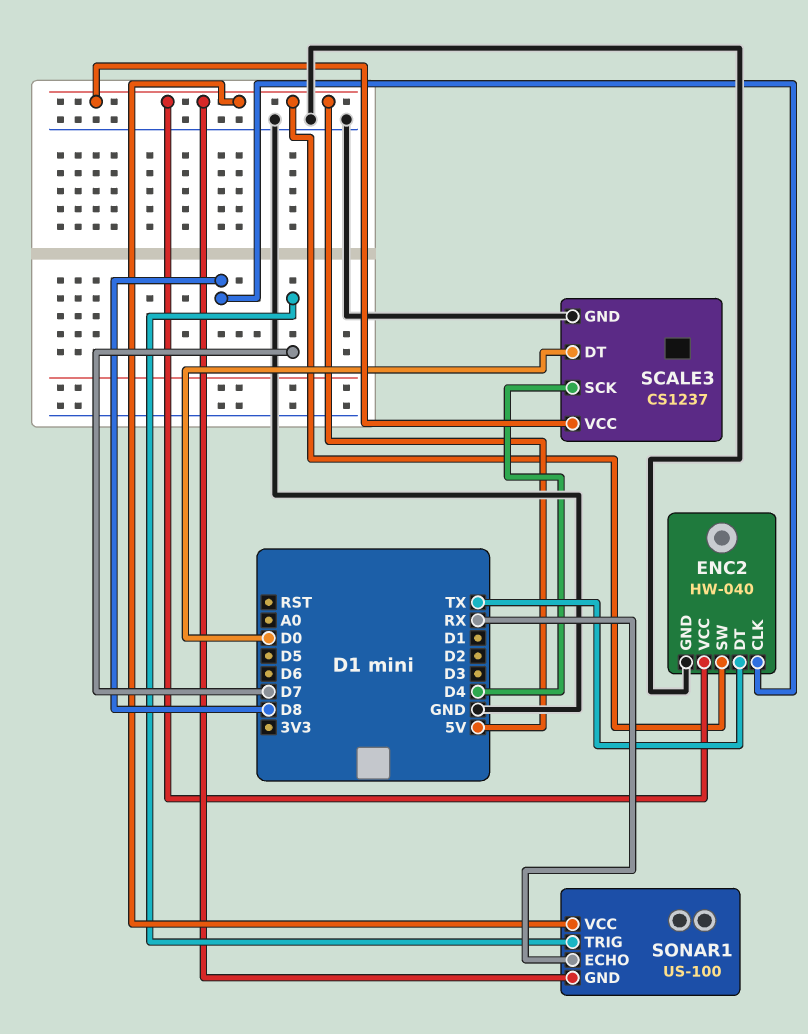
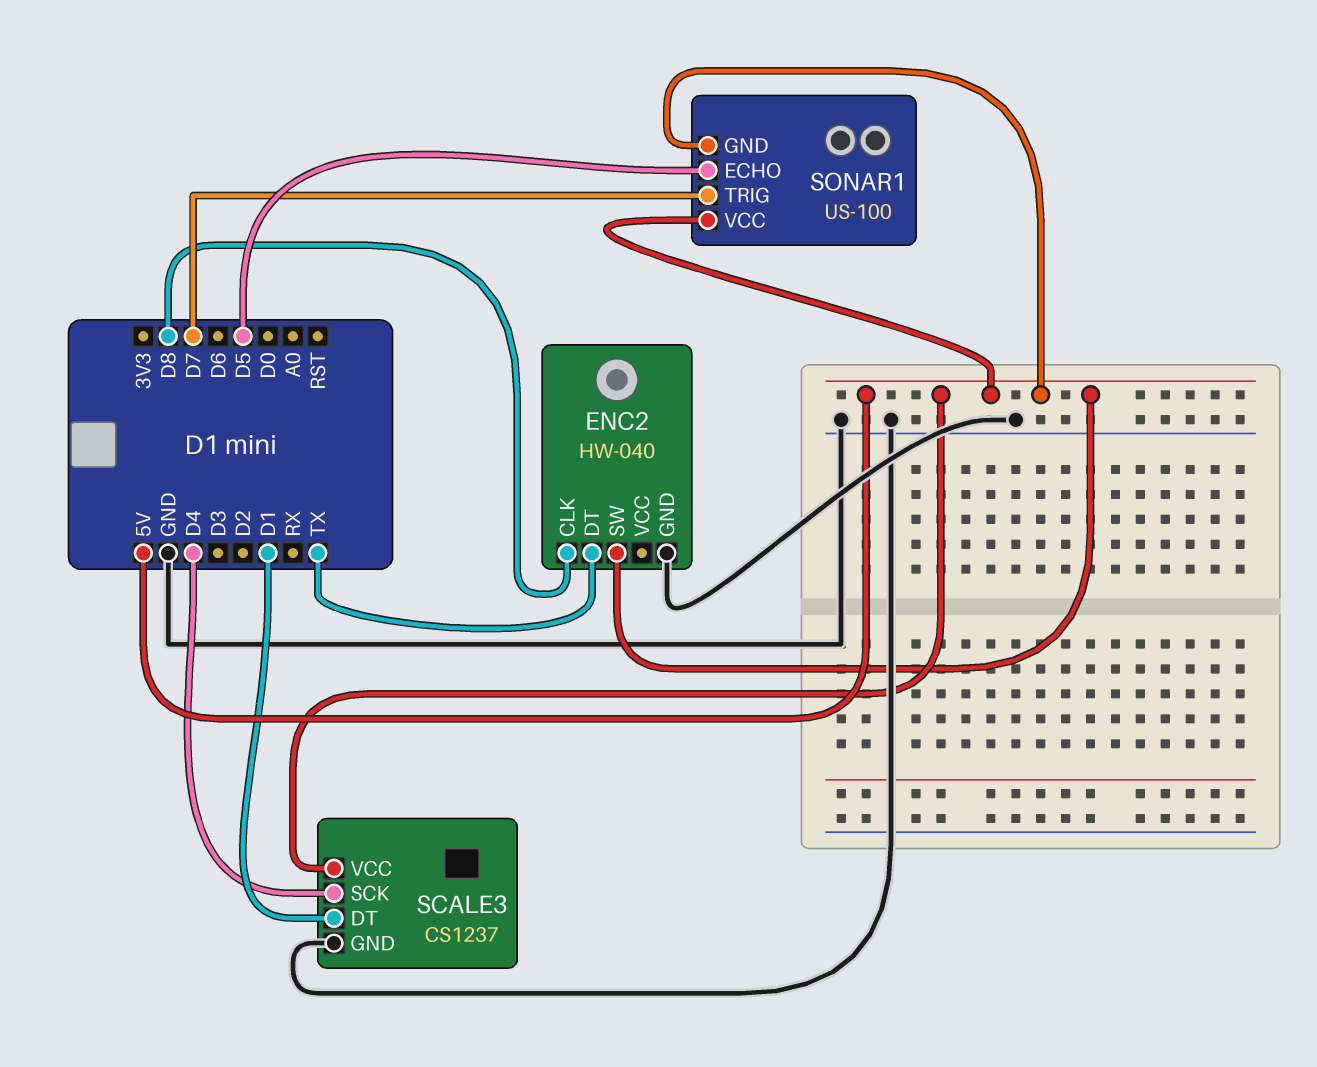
ENC2 pin VCC: 5V -> none
SCALE3 pin DT: D0 -> D1
SONAR1 pin ECHO: RX -> D5

